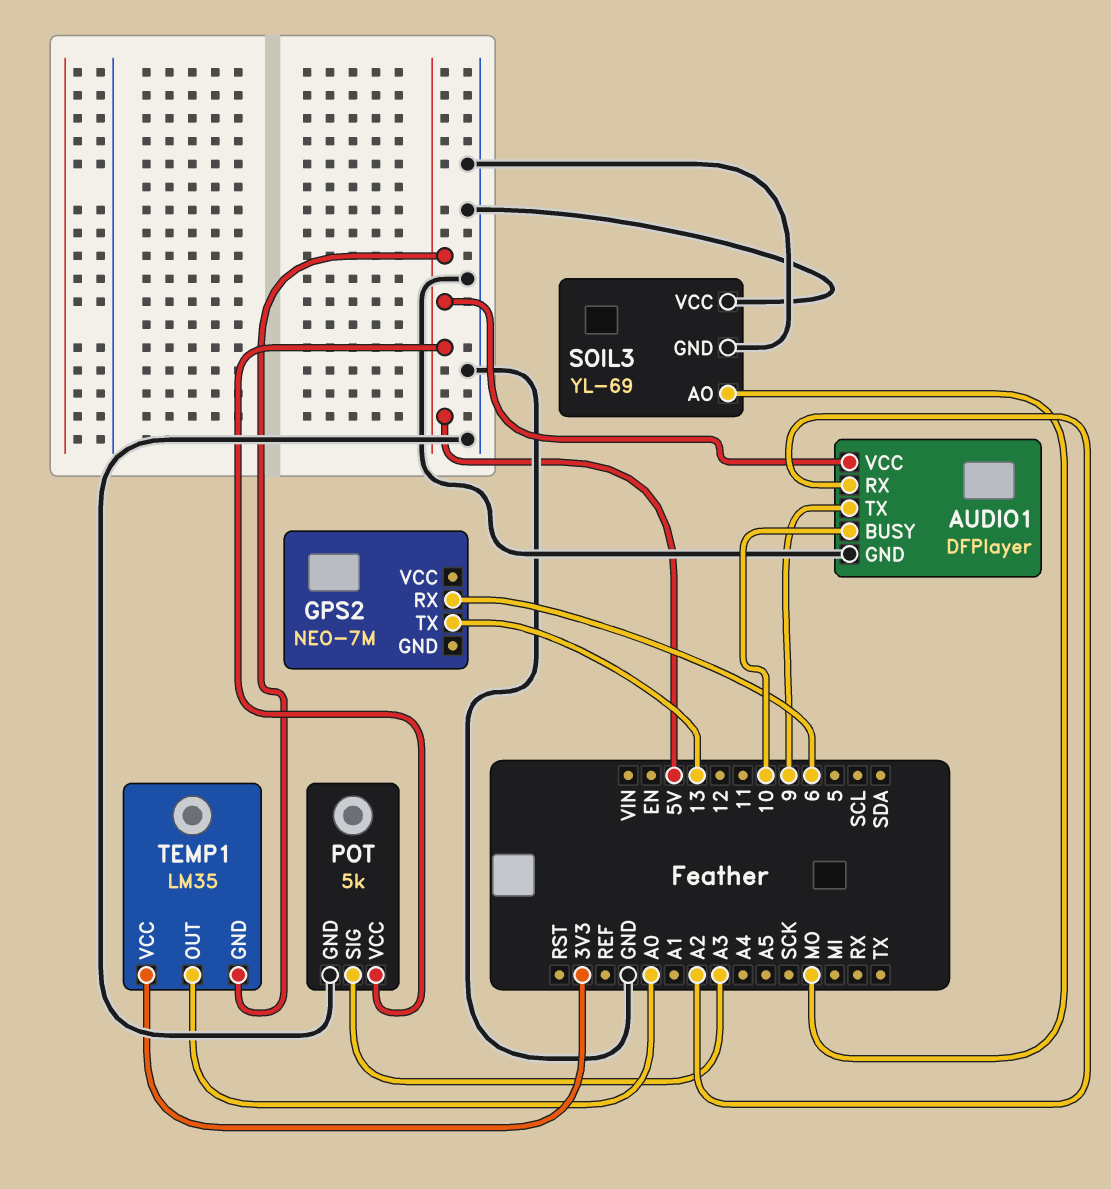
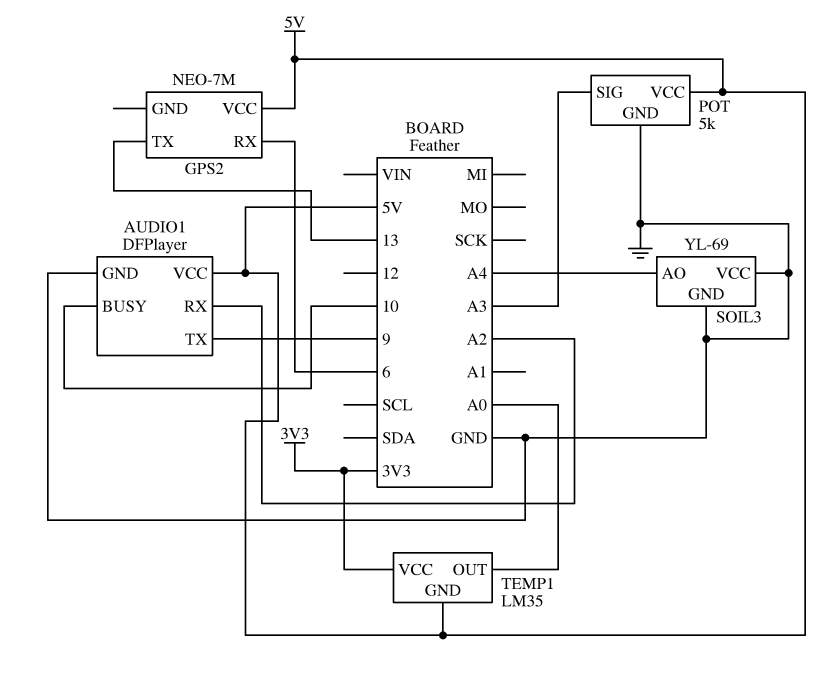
GPS2 pin VCC: none -> 5V
SOIL3 pin AO: MO -> A4

